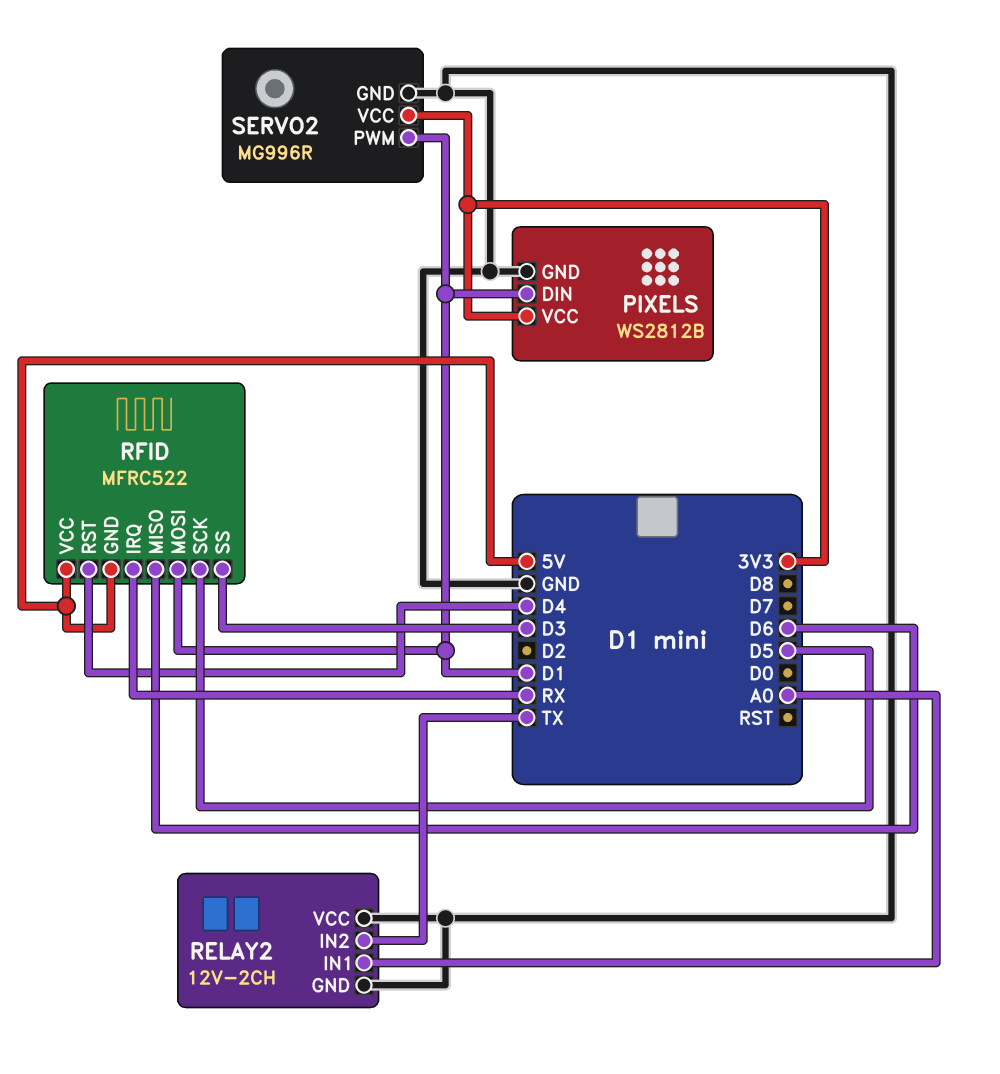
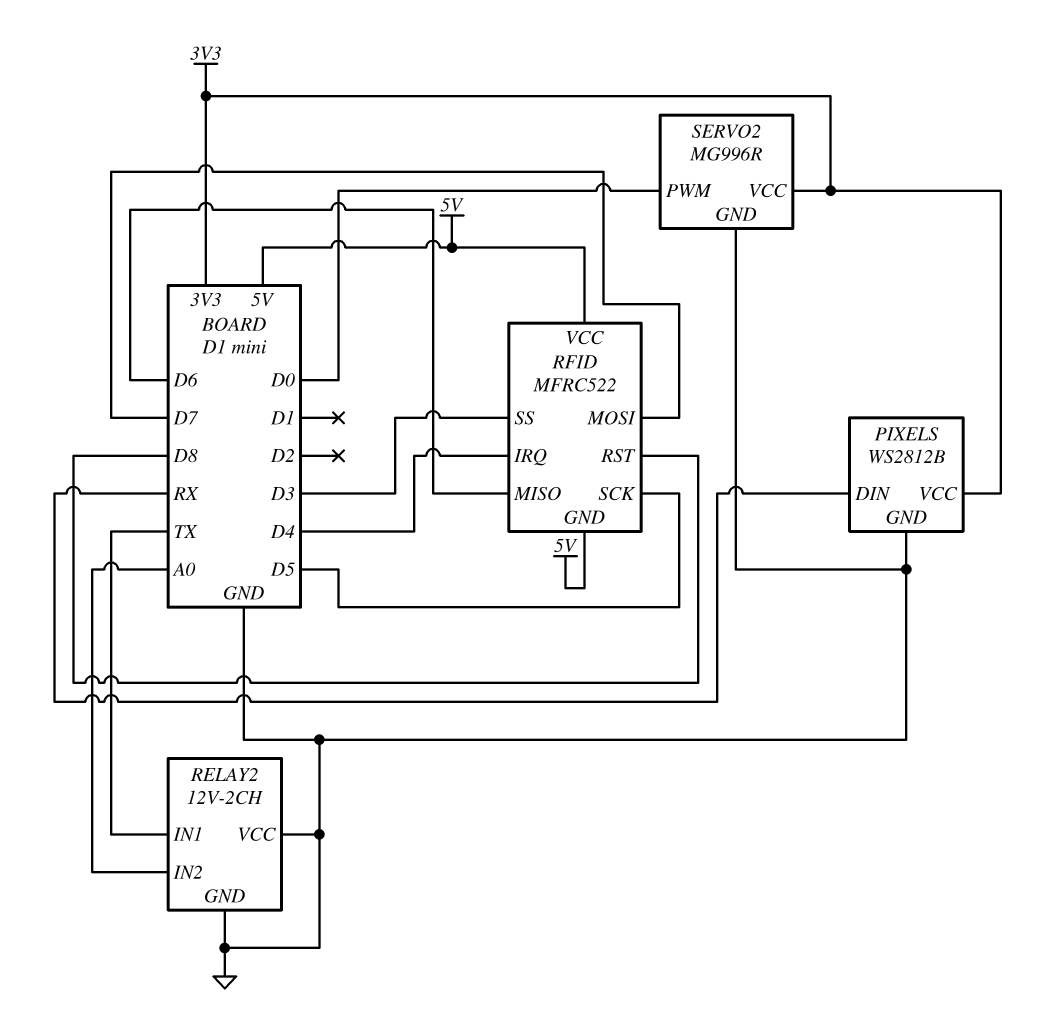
PIXELS pin DIN: D1 -> RX
RELAY2 pin IN1: A0 -> TX
RELAY2 pin IN2: TX -> A0
RFID pin IRQ: RX -> D4
RFID pin MOSI: D1 -> D7
RFID pin RST: D4 -> D8
SERVO2 pin PWM: D1 -> D0

